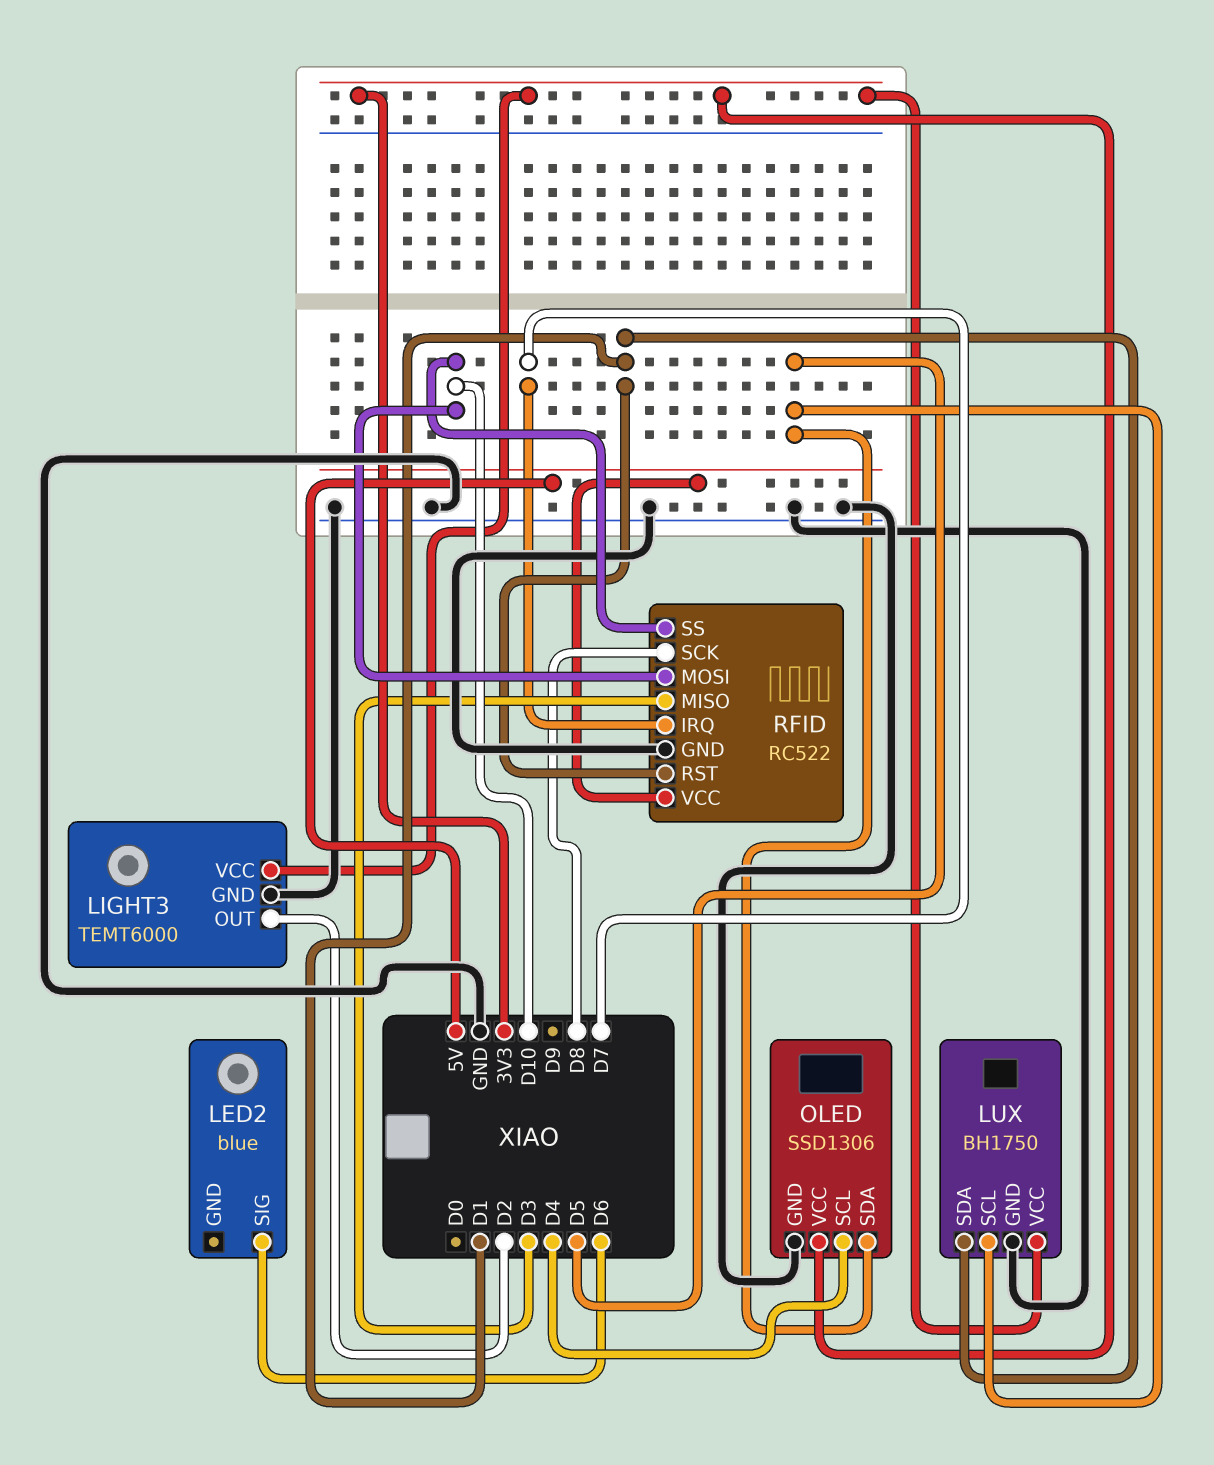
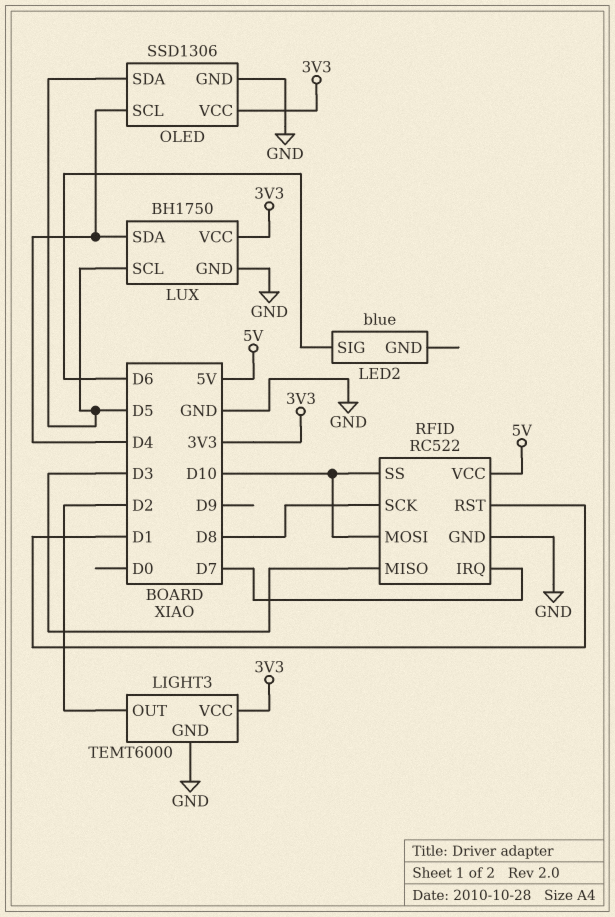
LUX pin SDA: D1 -> D4

